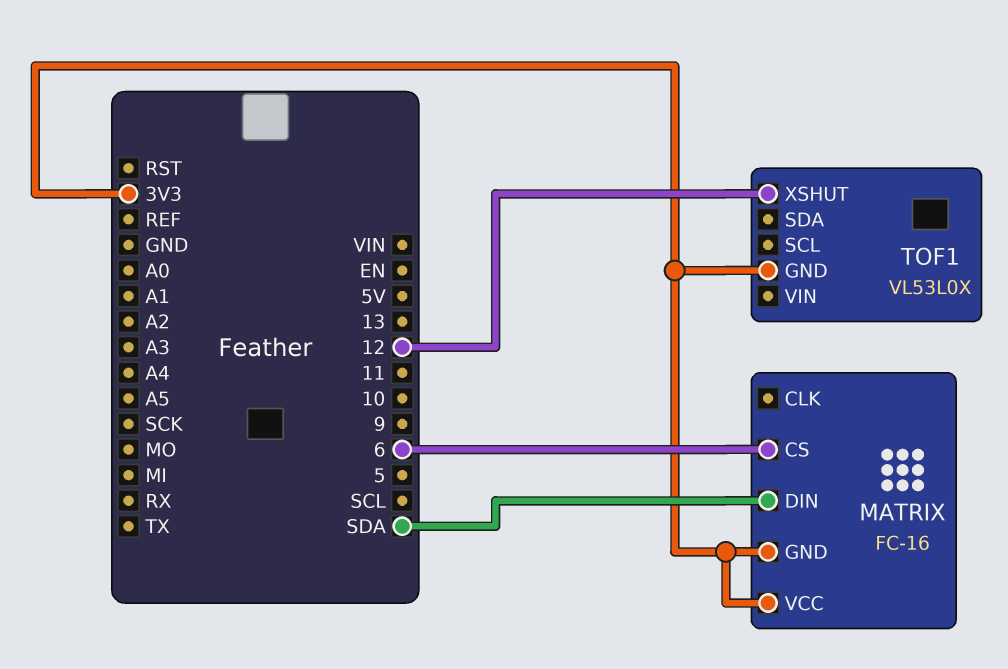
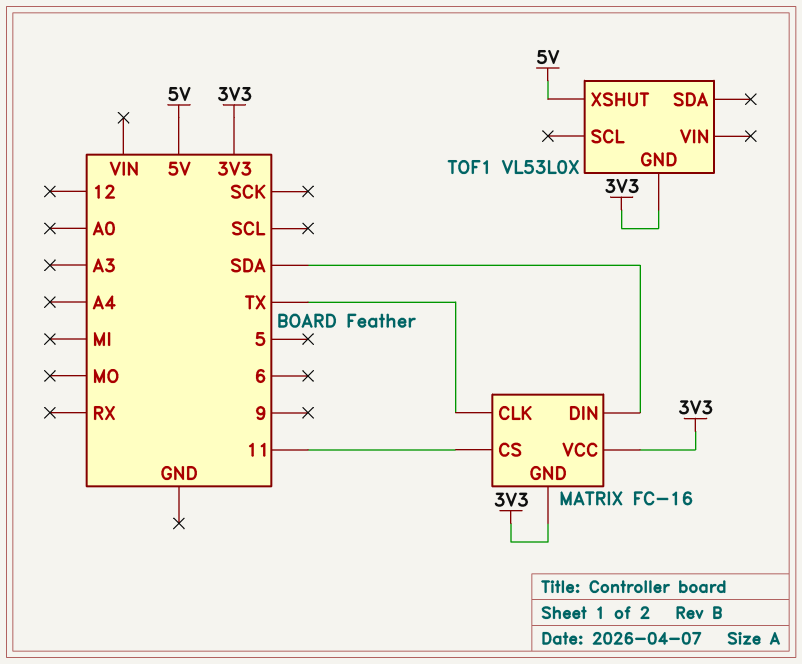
MATRIX pin CLK: none -> TX
MATRIX pin CS: 6 -> 11
TOF1 pin XSHUT: 12 -> 5V

